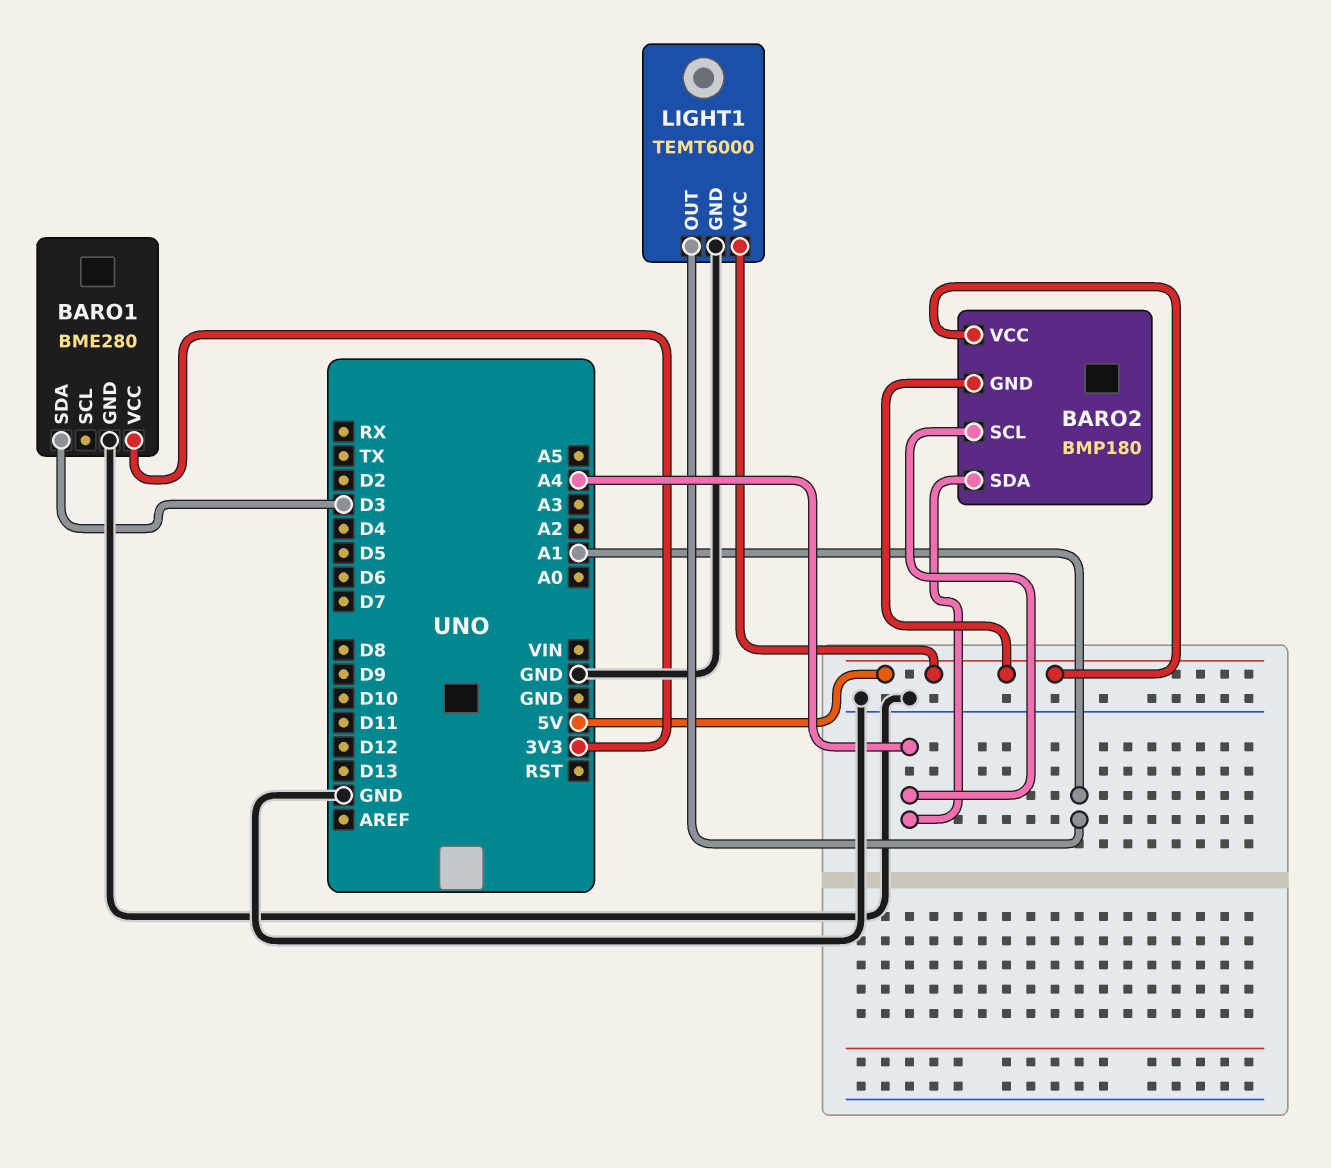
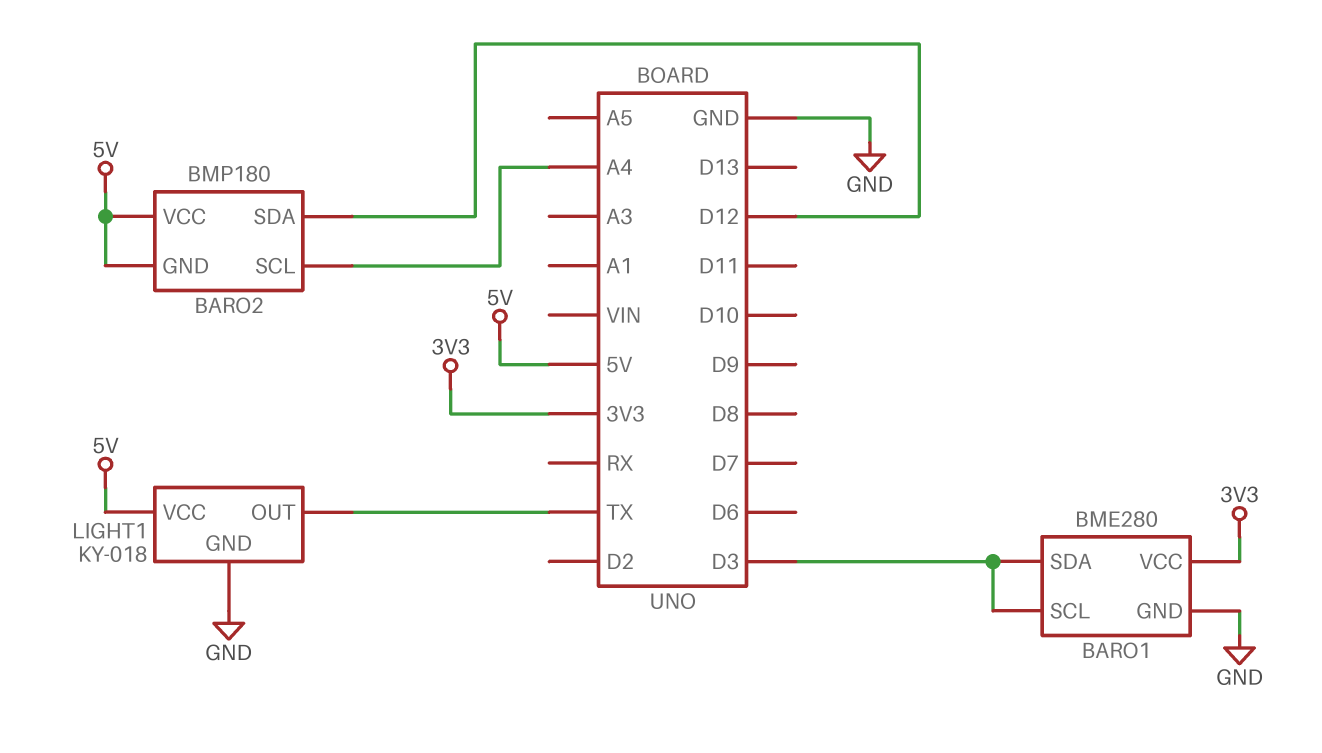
BARO1 pin SCL: none -> D3
BARO2 pin SDA: A4 -> D12
LIGHT1: TEMT6000 -> KY-018
LIGHT1 pin OUT: A1 -> TX

